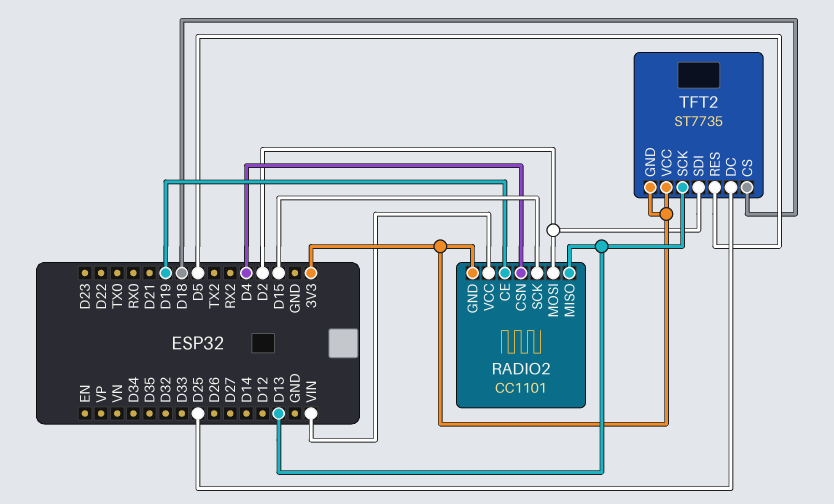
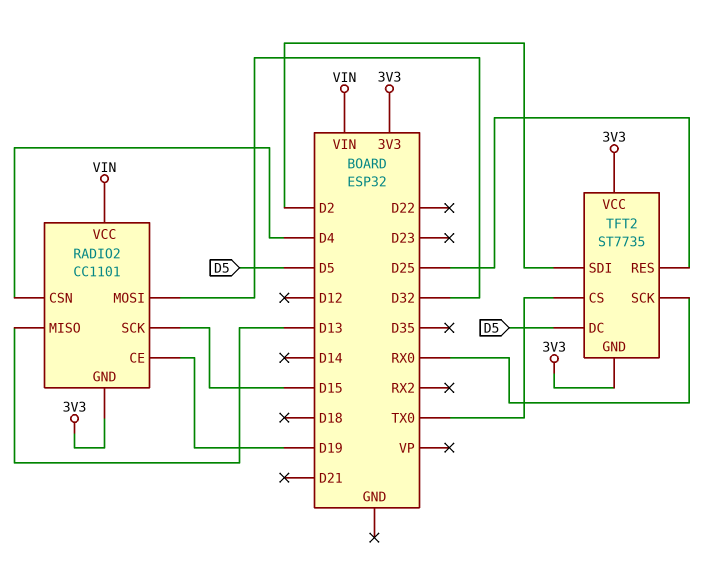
RADIO2 pin MOSI: D2 -> D32
TFT2 pin CS: D18 -> TX0
TFT2 pin DC: D25 -> D5
TFT2 pin RES: D5 -> D25
TFT2 pin SCK: D13 -> RX0

